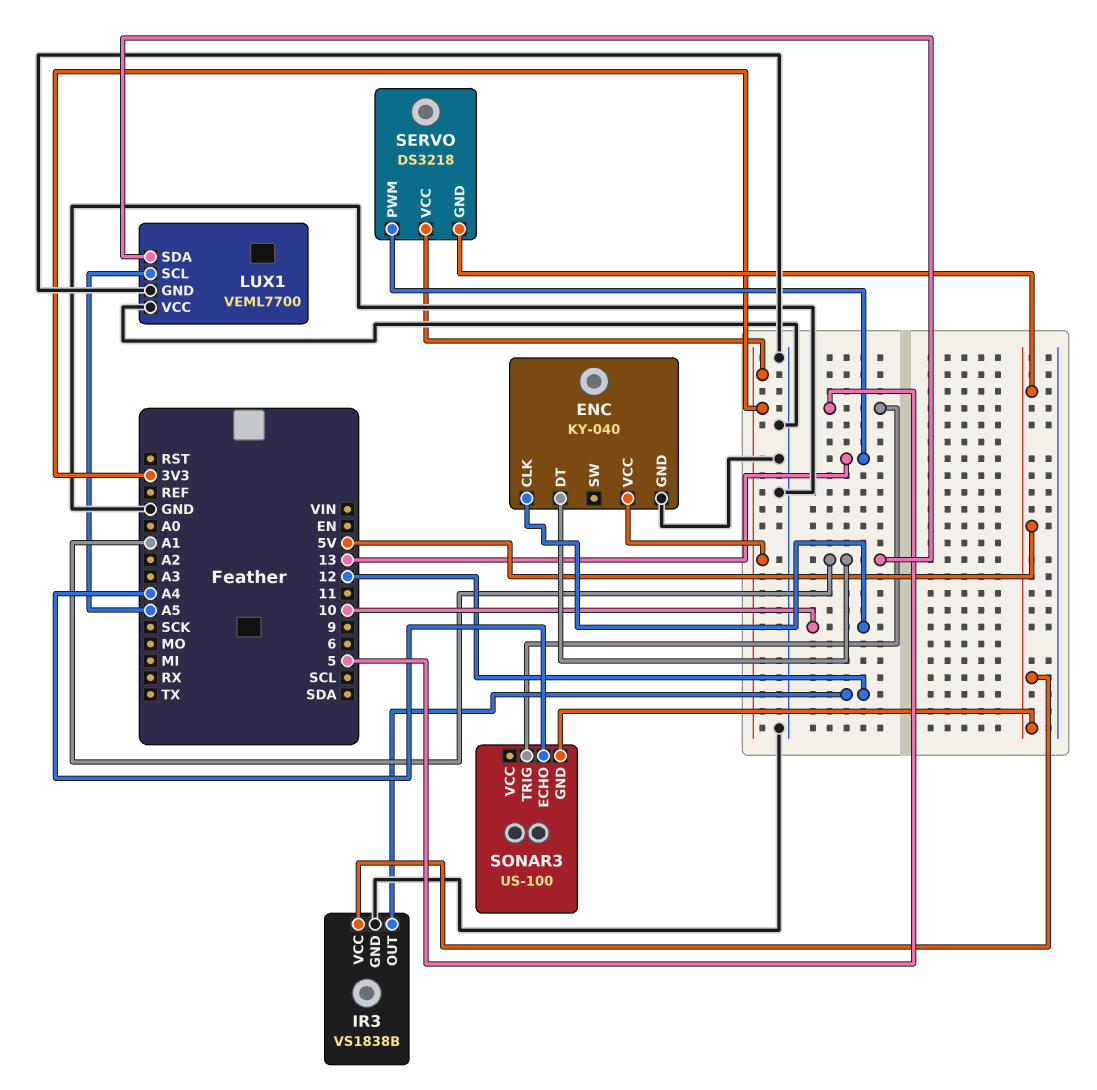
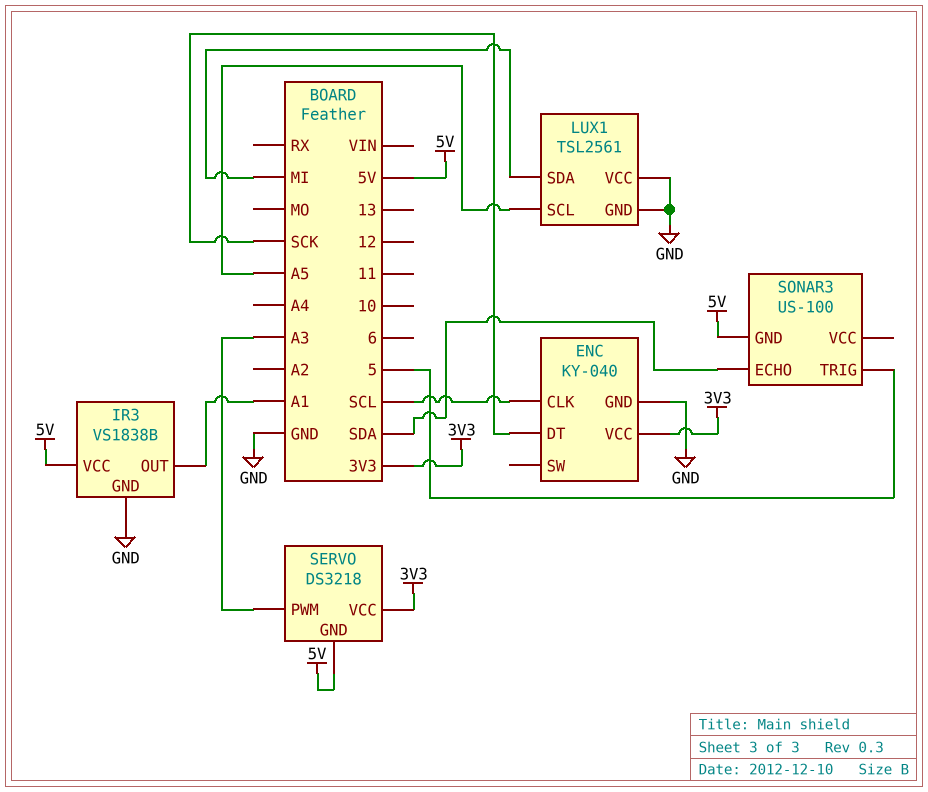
ENC pin CLK: 10 -> SCL
ENC pin DT: A1 -> SCK
IR3 pin OUT: 12 -> A1
LUX1: VEML7700 -> TSL2561
LUX1 pin SDA: A1 -> MI
SERVO pin PWM: 13 -> A3
SONAR3 pin ECHO: A4 -> SDA

